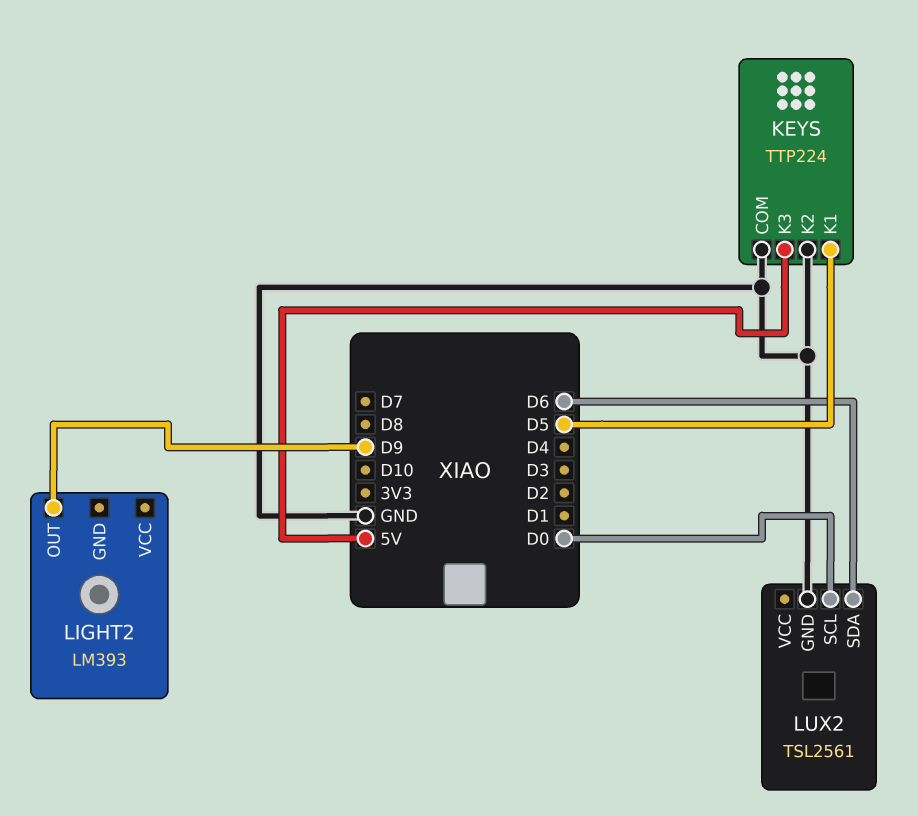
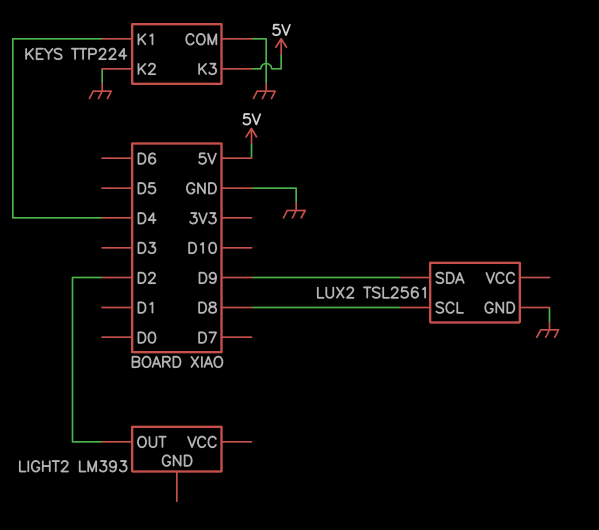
KEYS pin K1: D5 -> D4
LIGHT2 pin OUT: D9 -> D2
LUX2 pin SCL: D0 -> D8
LUX2 pin SDA: D6 -> D9

